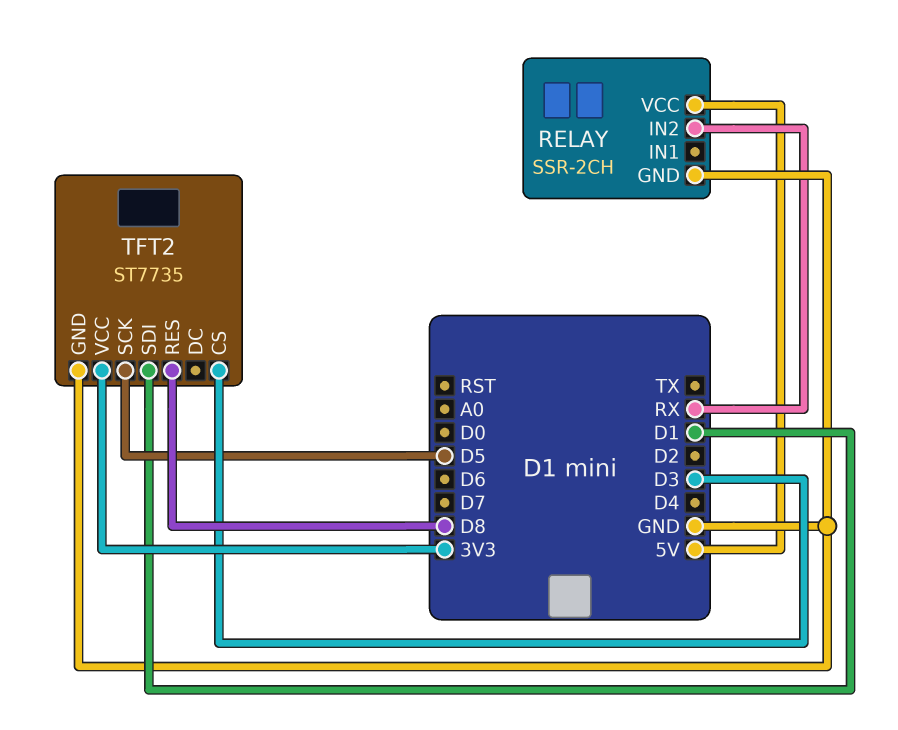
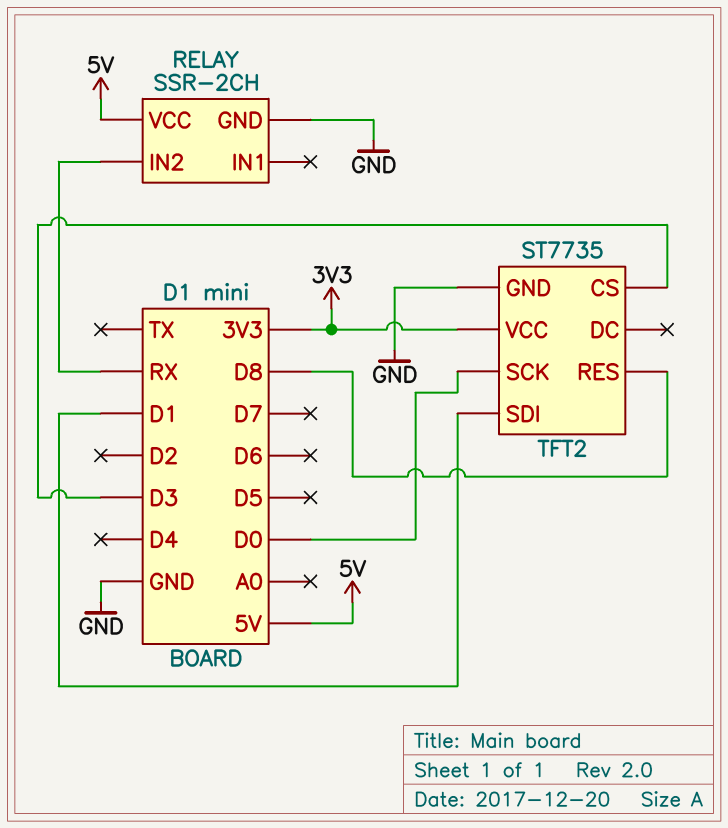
TFT2 pin SCK: D5 -> D0

